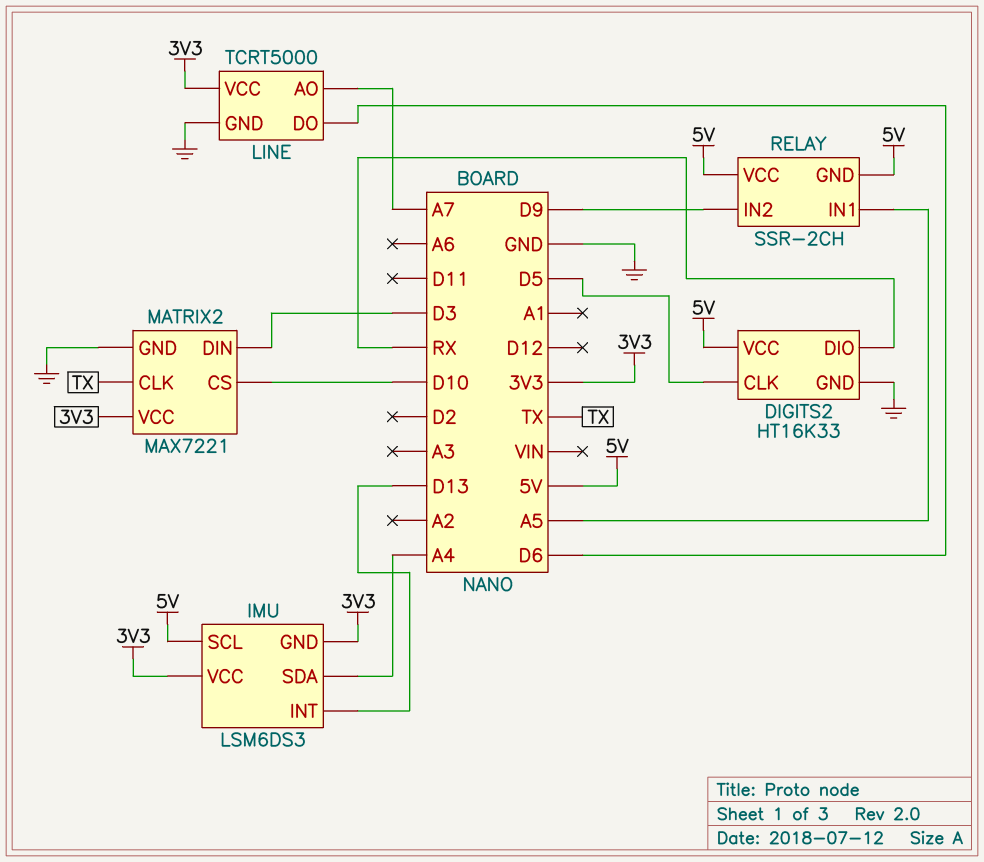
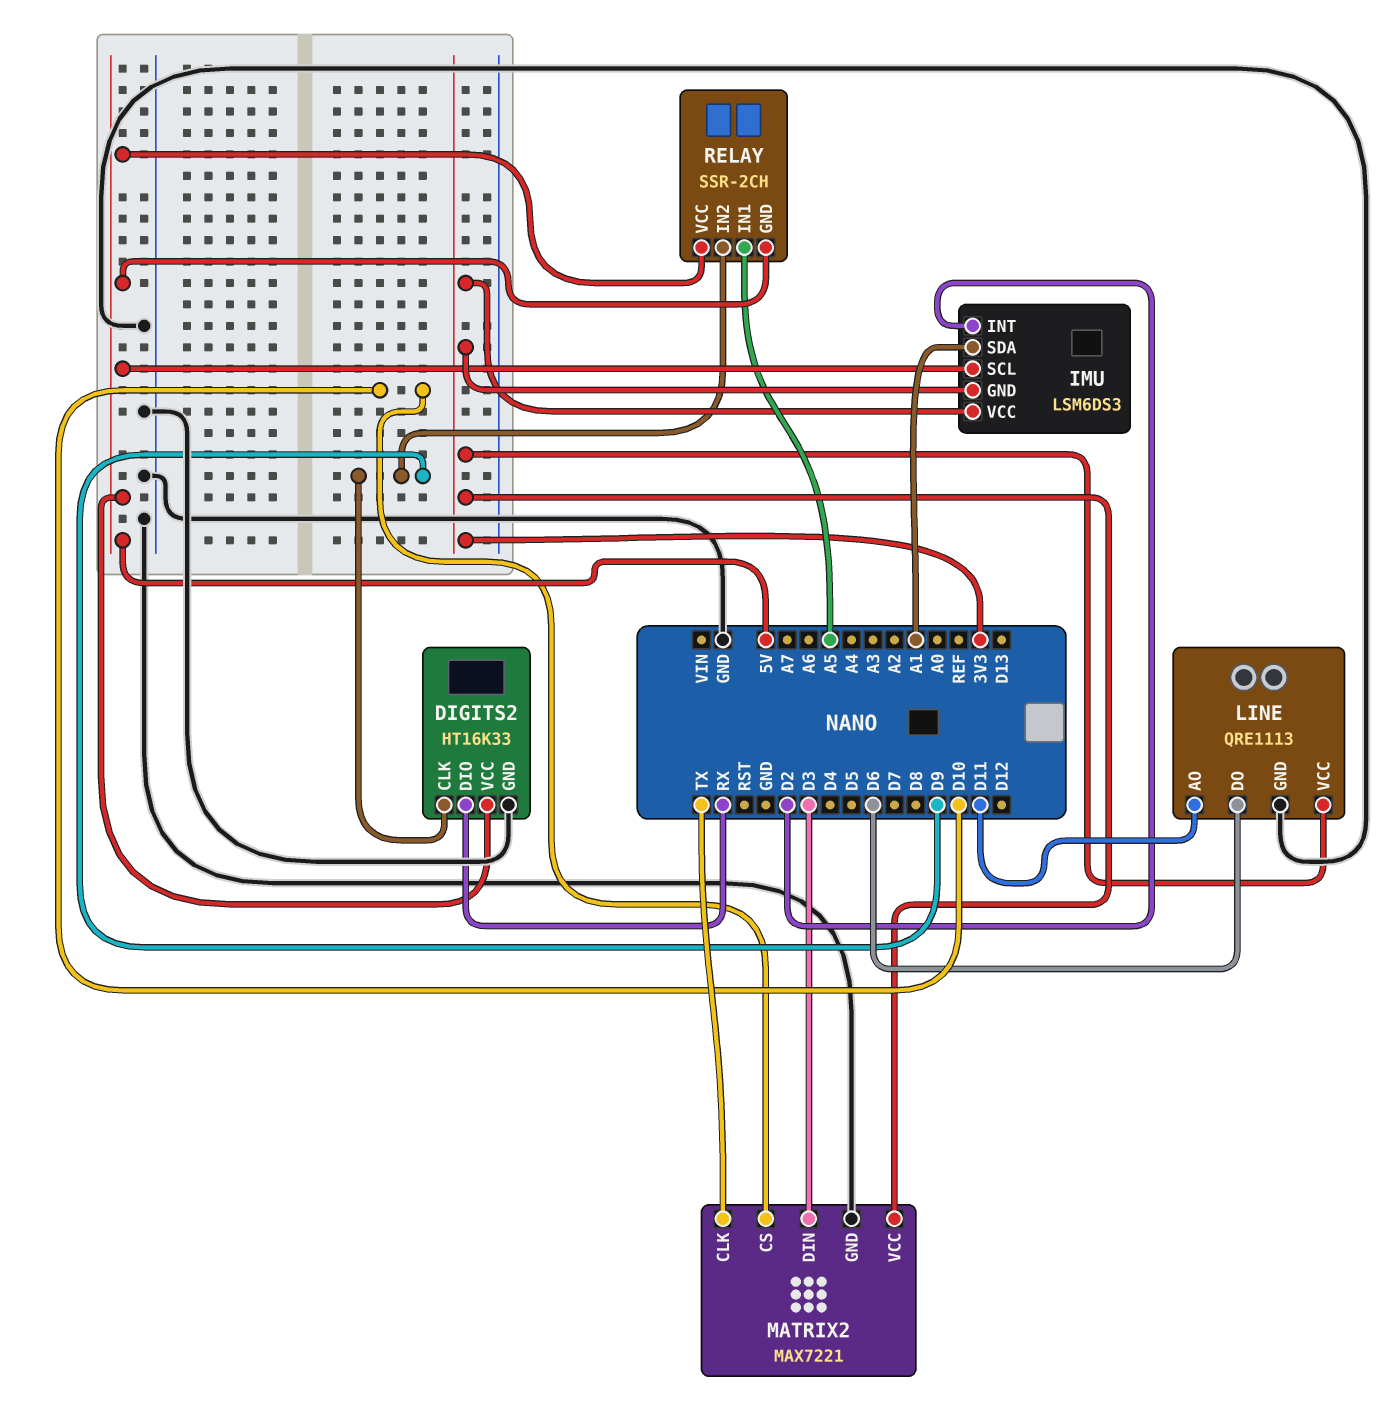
DIGITS2 pin CLK: D5 -> D9
IMU pin INT: D13 -> D2
IMU pin SDA: A4 -> A1
LINE: TCRT5000 -> QRE1113
LINE pin AO: A7 -> D11

